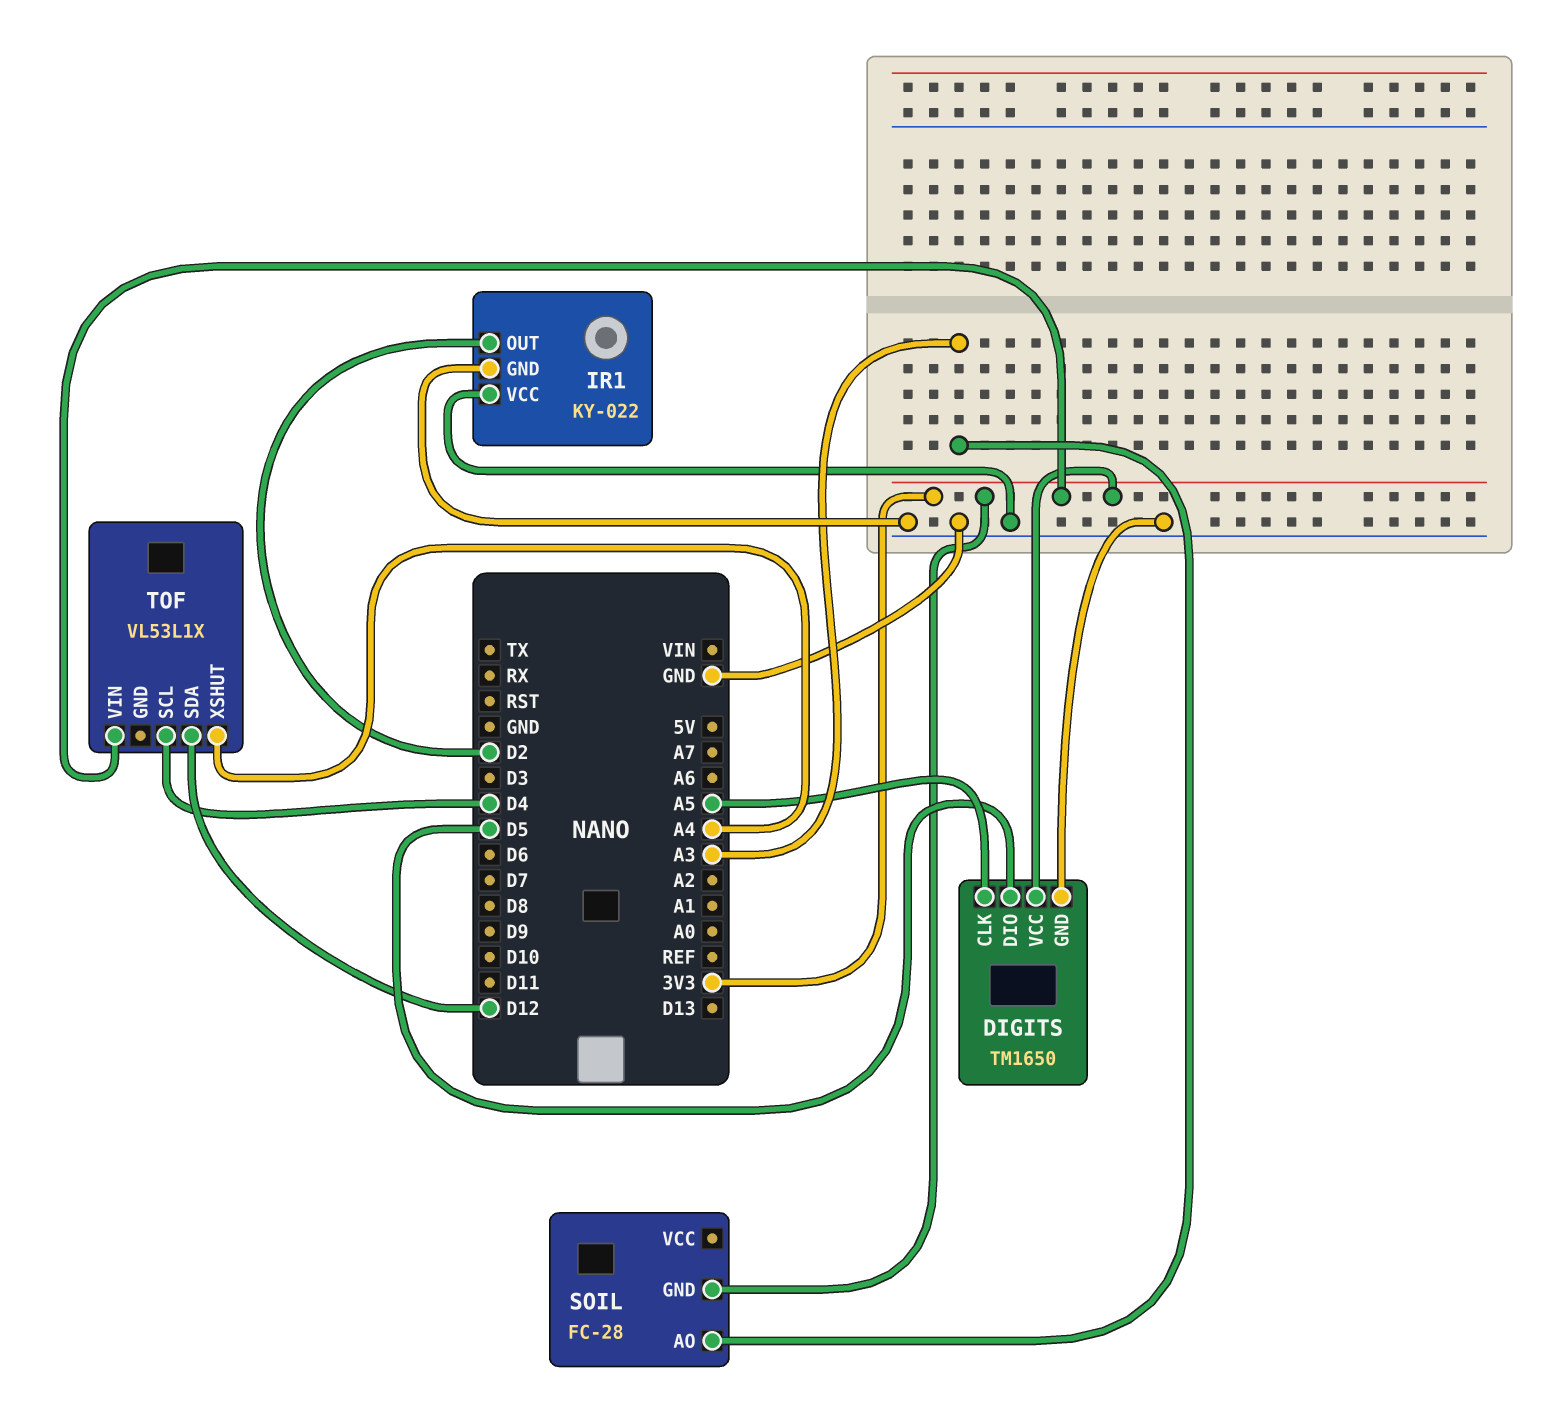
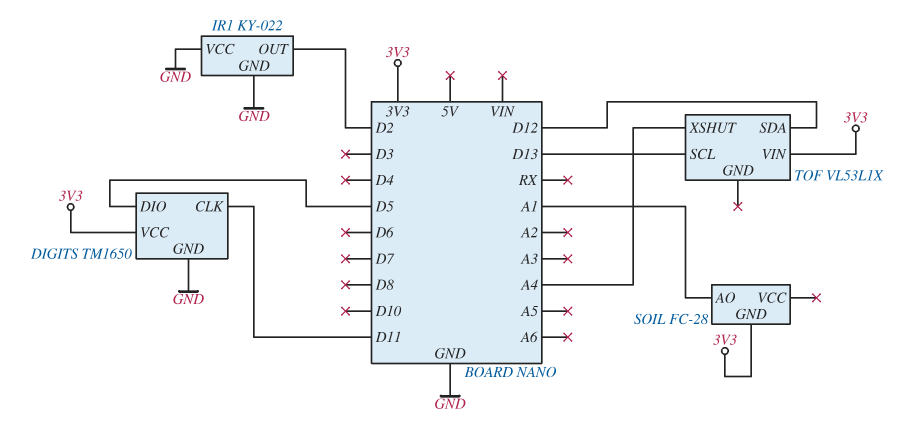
DIGITS pin CLK: A5 -> D11
SOIL pin AO: A3 -> A1
TOF pin SCL: D4 -> D13

